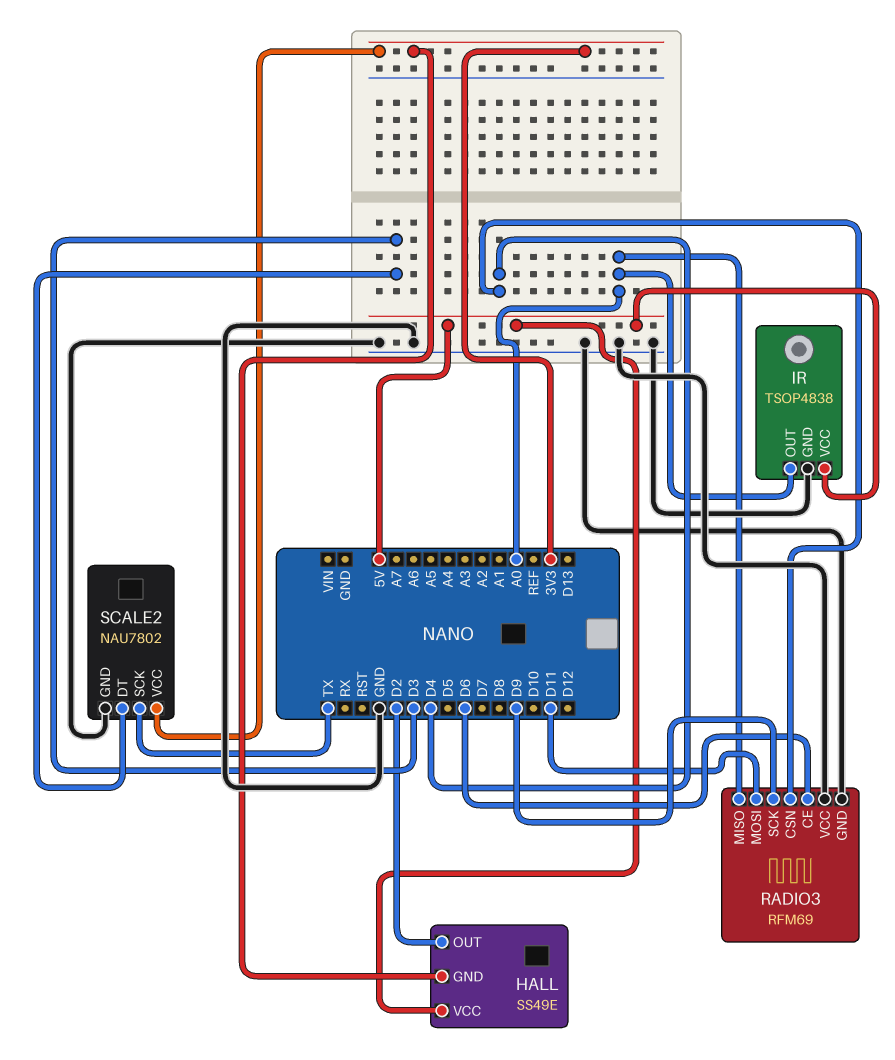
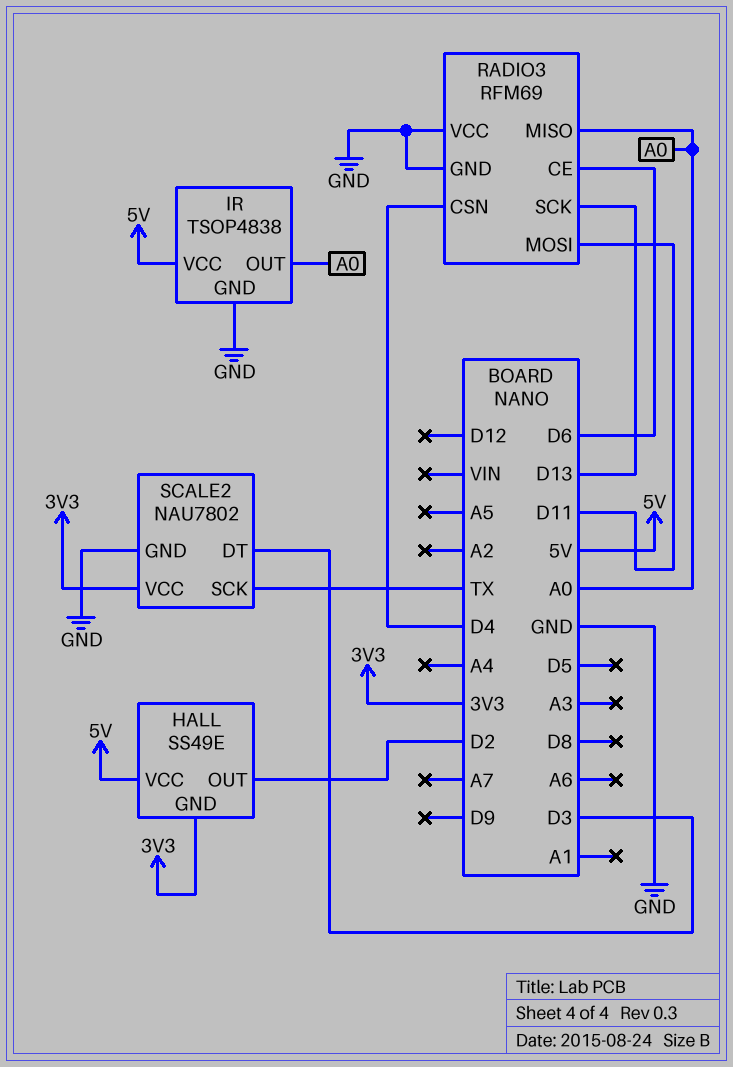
RADIO3 pin SCK: D9 -> D13

